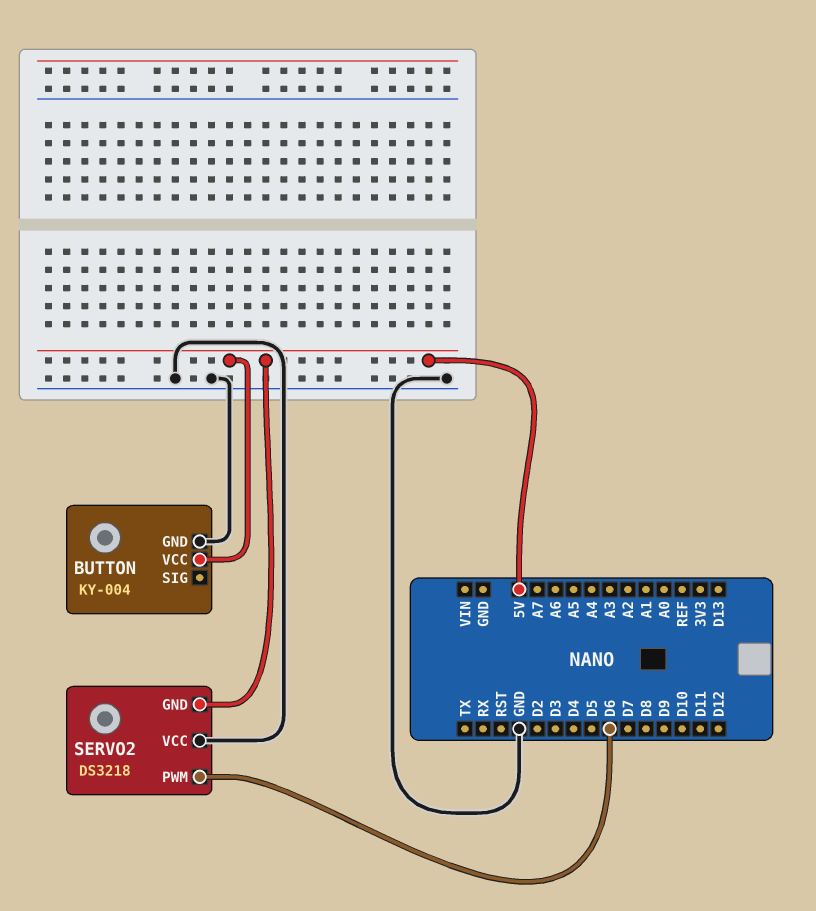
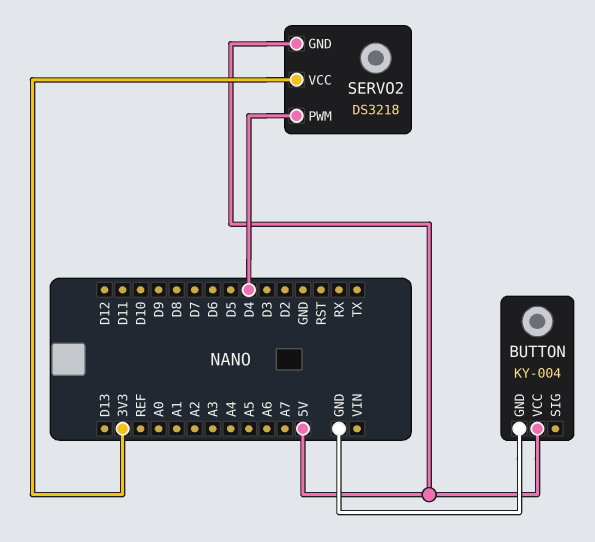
SERVO2 pin PWM: D6 -> D4
SERVO2 pin VCC: GND -> 3V3

